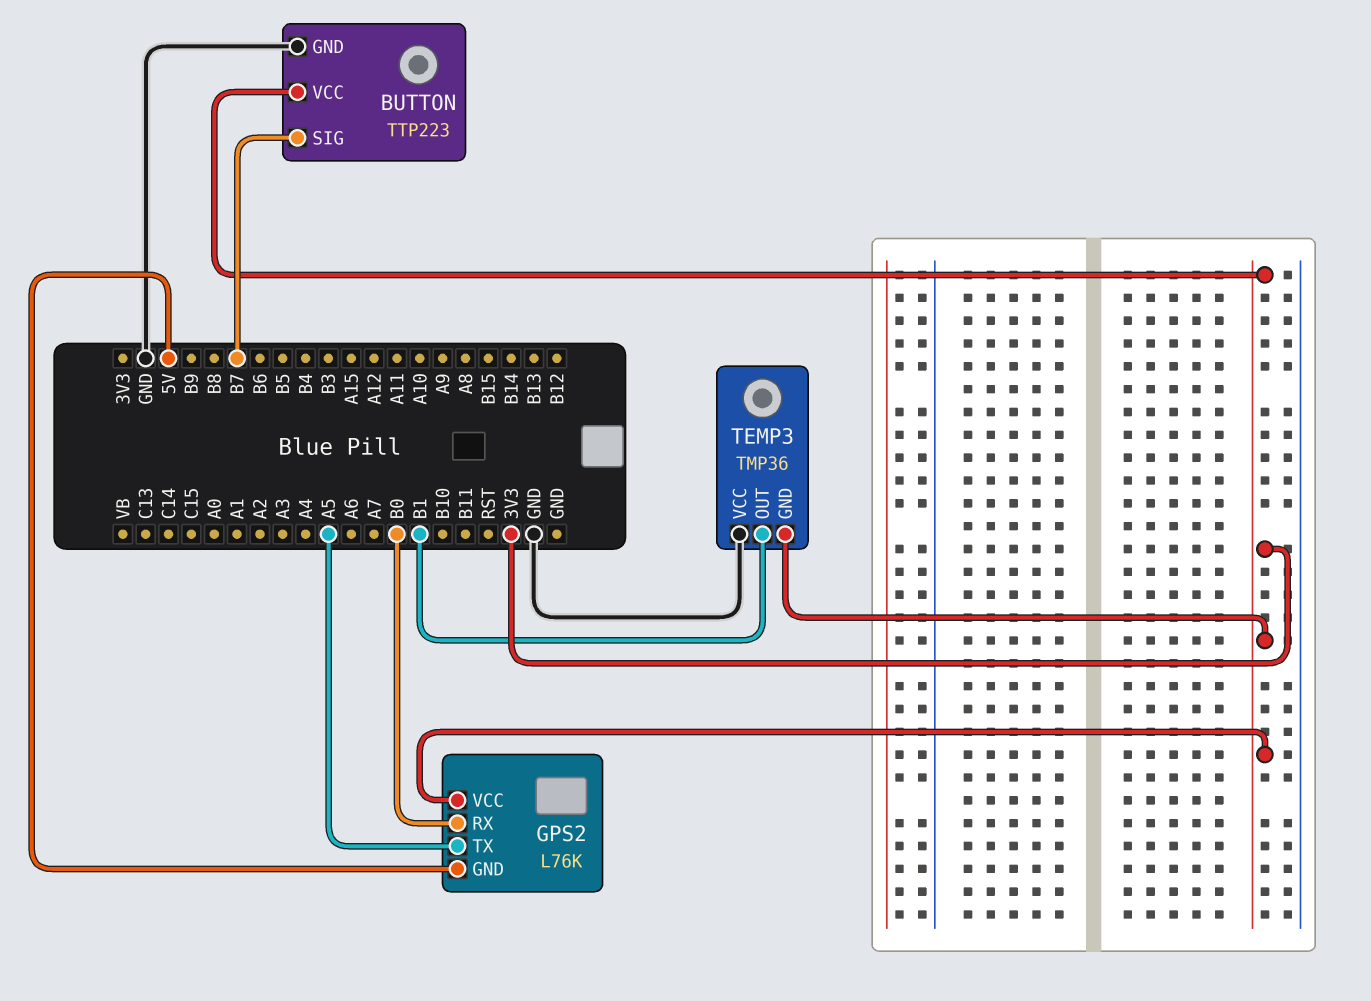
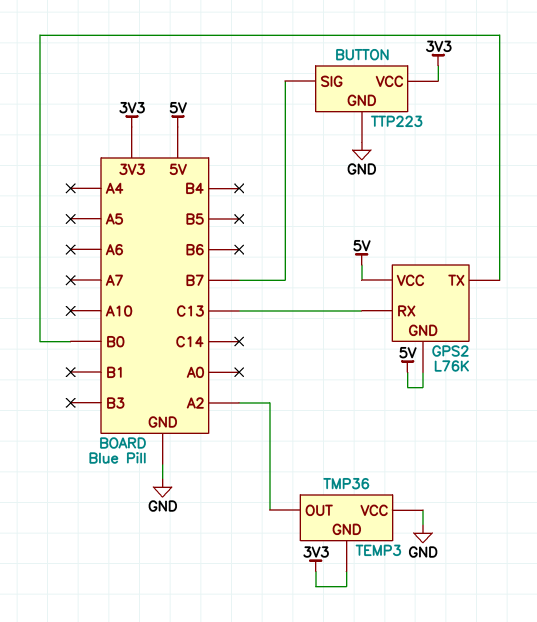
GPS2 pin RX: B0 -> C13
GPS2 pin TX: A5 -> B0
GPS2 pin VCC: 3V3 -> 5V
TEMP3 pin OUT: B1 -> A2

